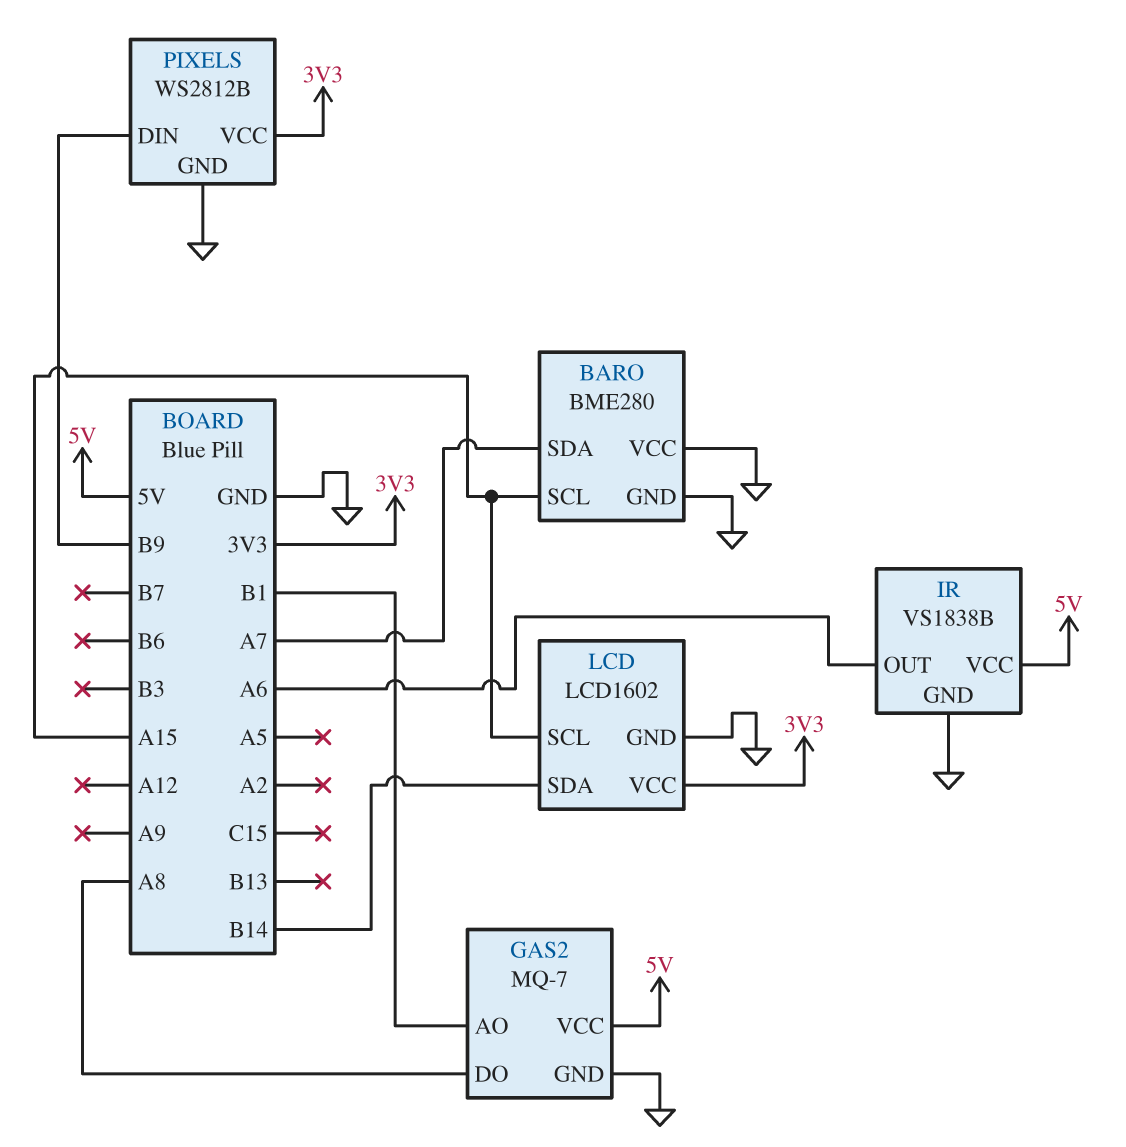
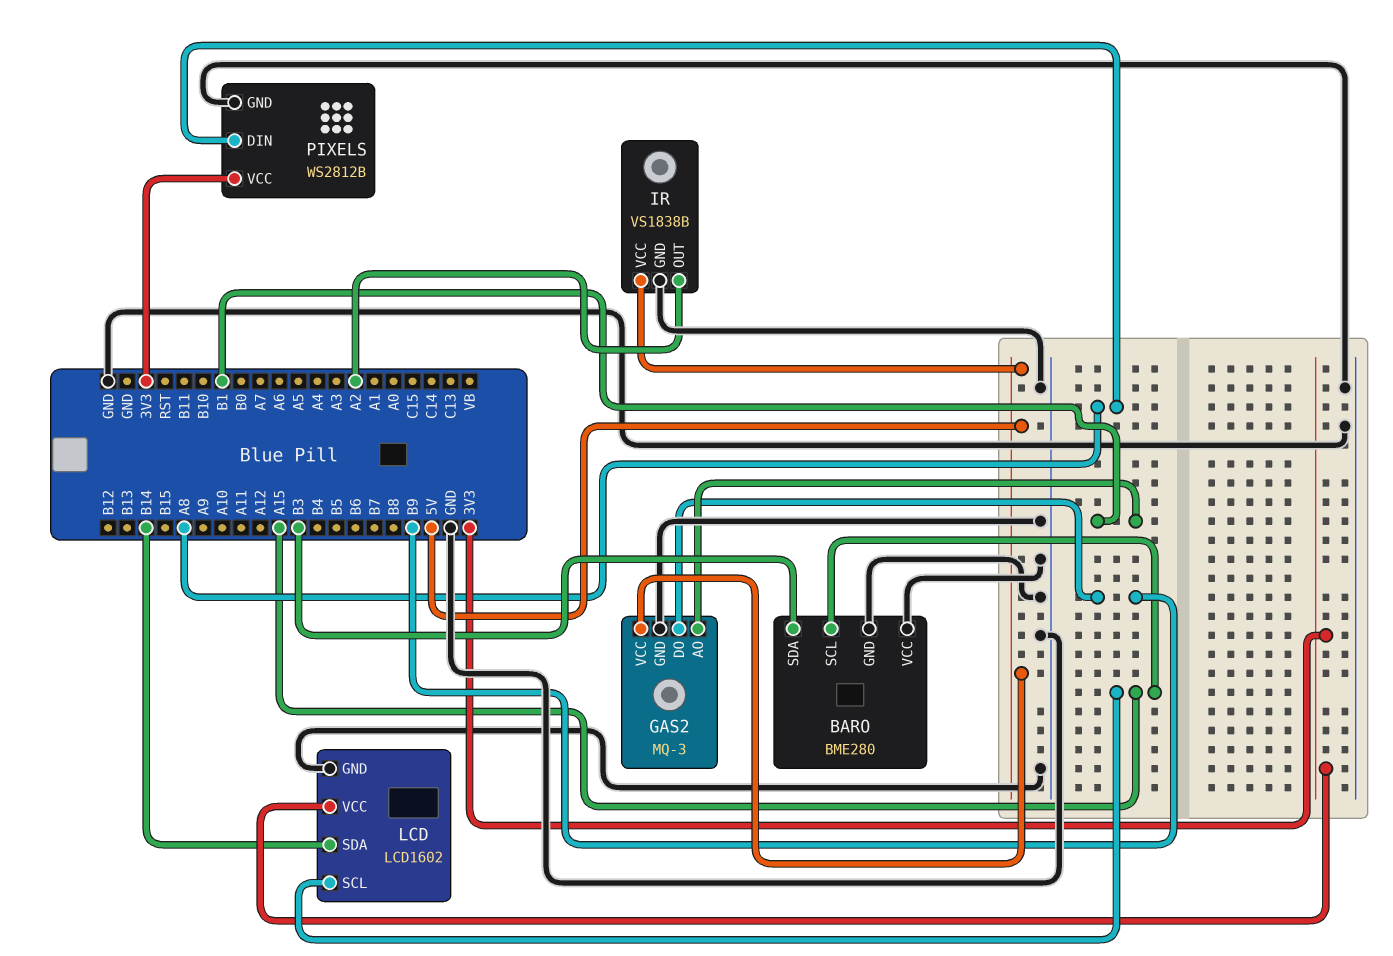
BARO pin SDA: A7 -> B3
GAS2: MQ-7 -> MQ-3
GAS2 pin DO: A8 -> B9
IR pin OUT: A6 -> A2
PIXELS pin DIN: B9 -> A8

